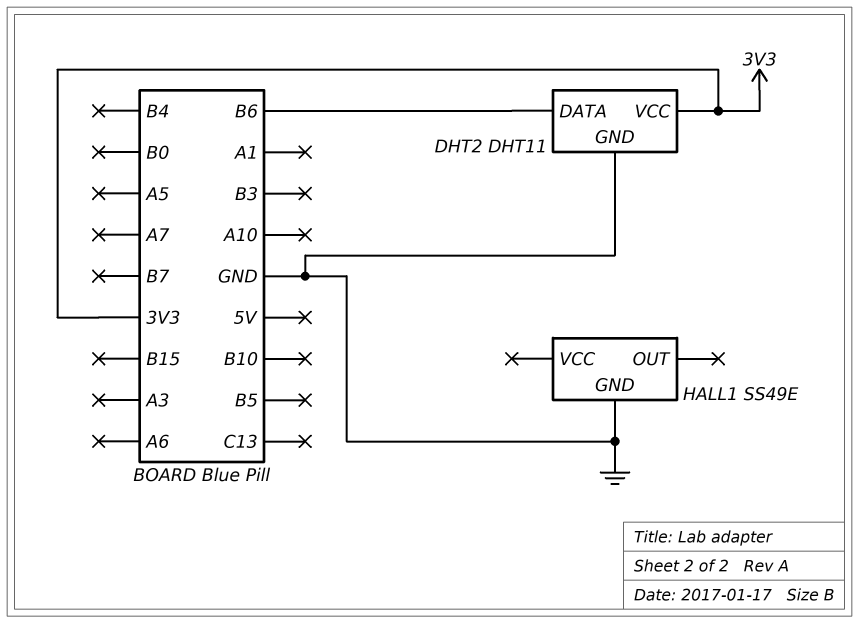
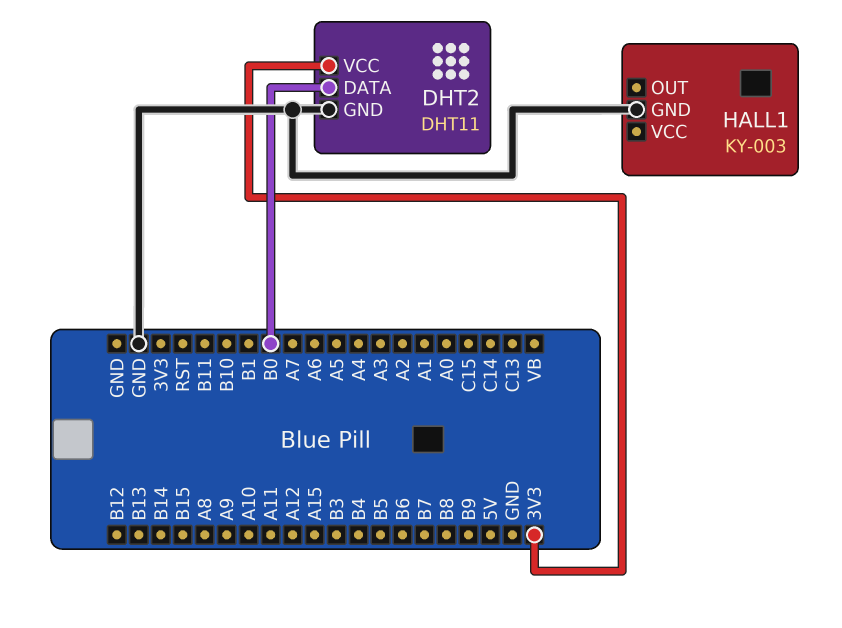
DHT2 pin DATA: B6 -> B0
HALL1: SS49E -> KY-003

